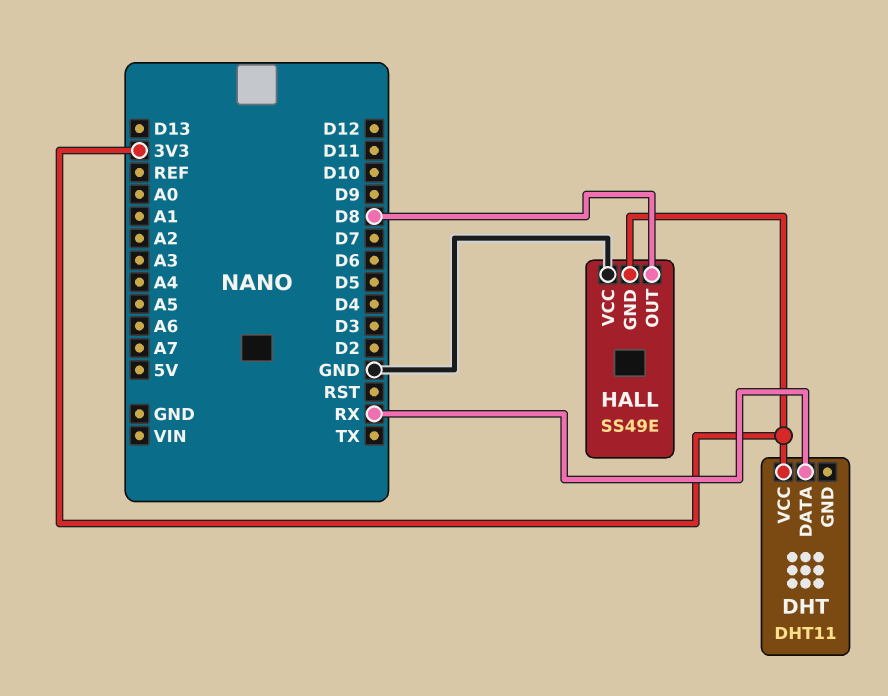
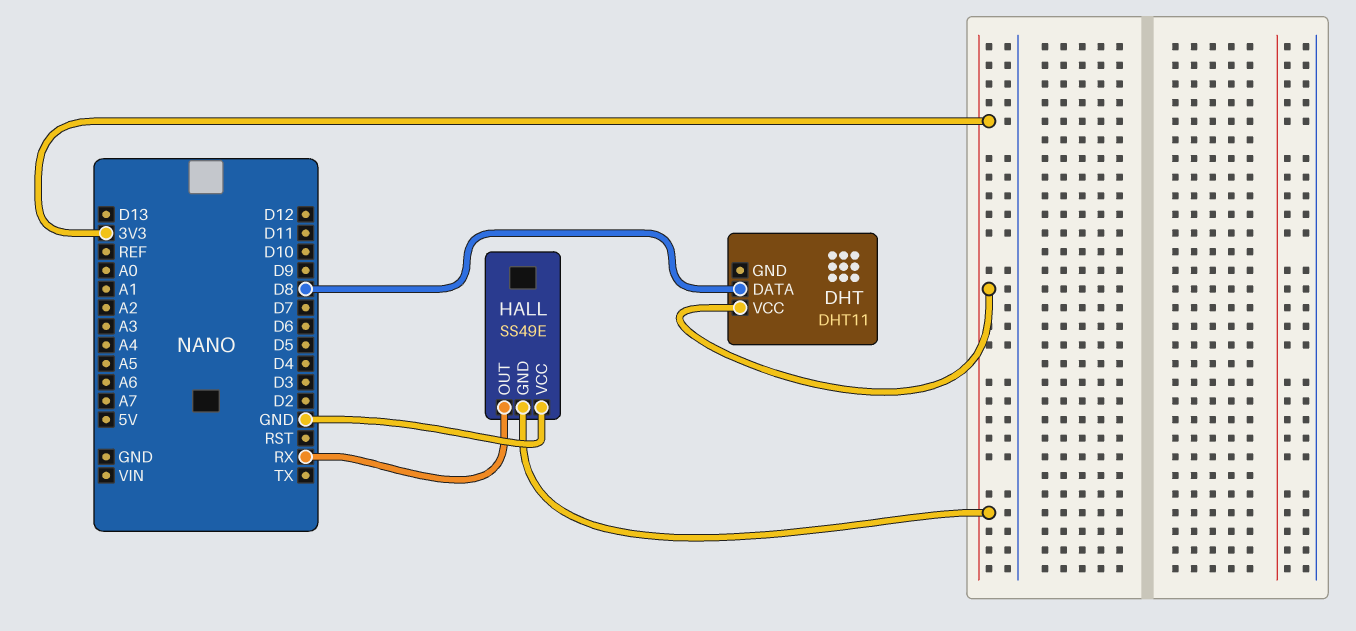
DHT pin DATA: RX -> D8
HALL pin OUT: D8 -> RX

